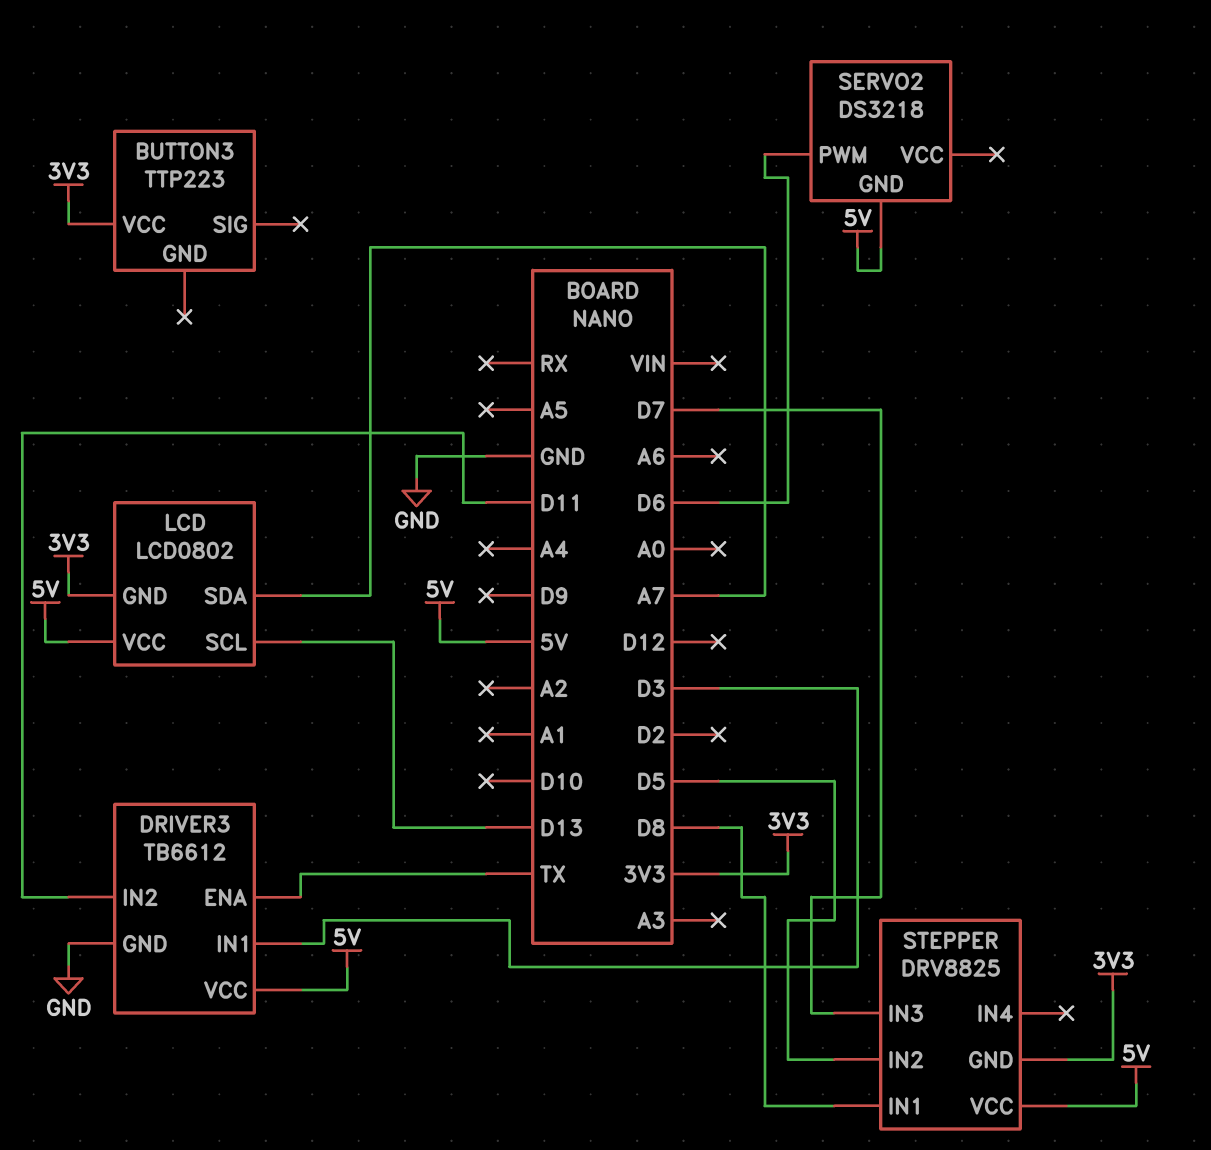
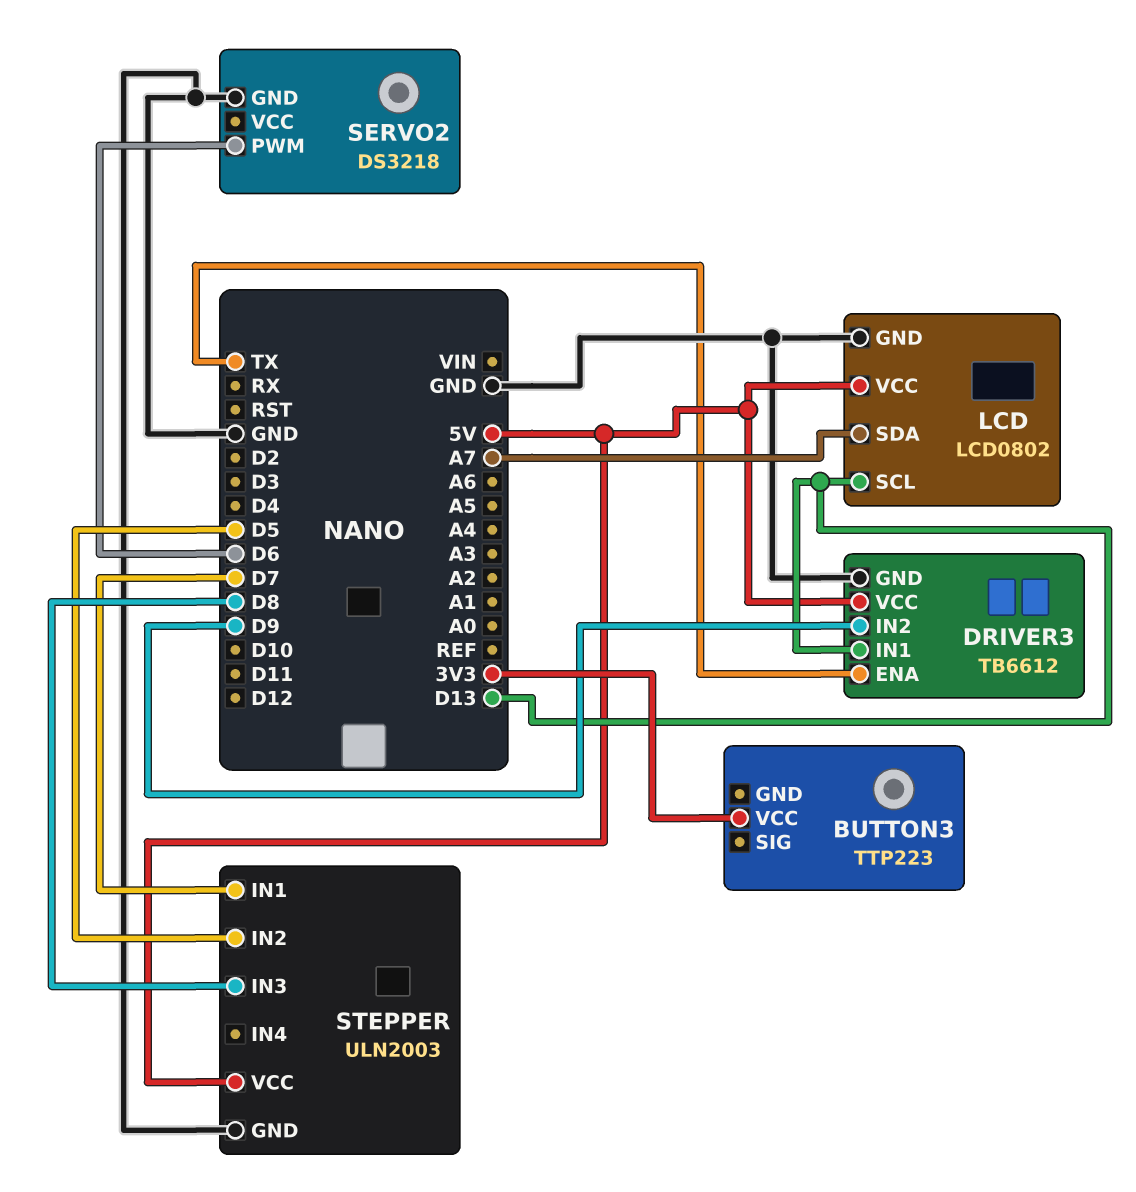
DRIVER3 pin IN1: D3 -> D13
DRIVER3 pin IN2: D11 -> D9
LCD pin GND: 3V3 -> GND
SERVO2 pin GND: 5V -> GND
STEPPER: DRV8825 -> ULN2003
STEPPER pin GND: 3V3 -> GND
STEPPER pin IN1: D8 -> D7
STEPPER pin IN3: D7 -> D8

